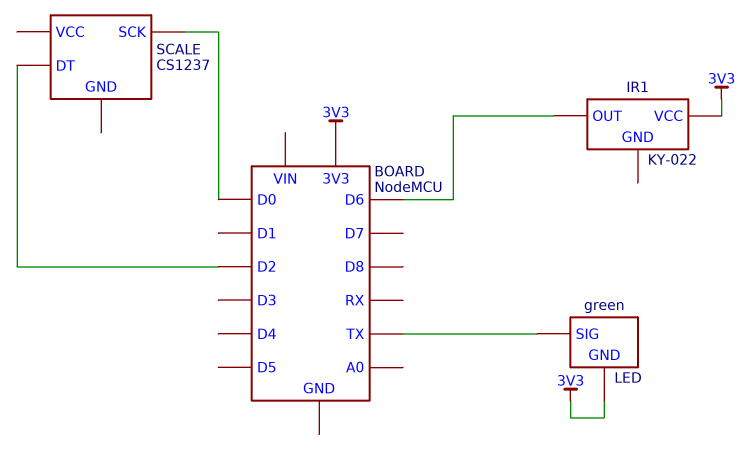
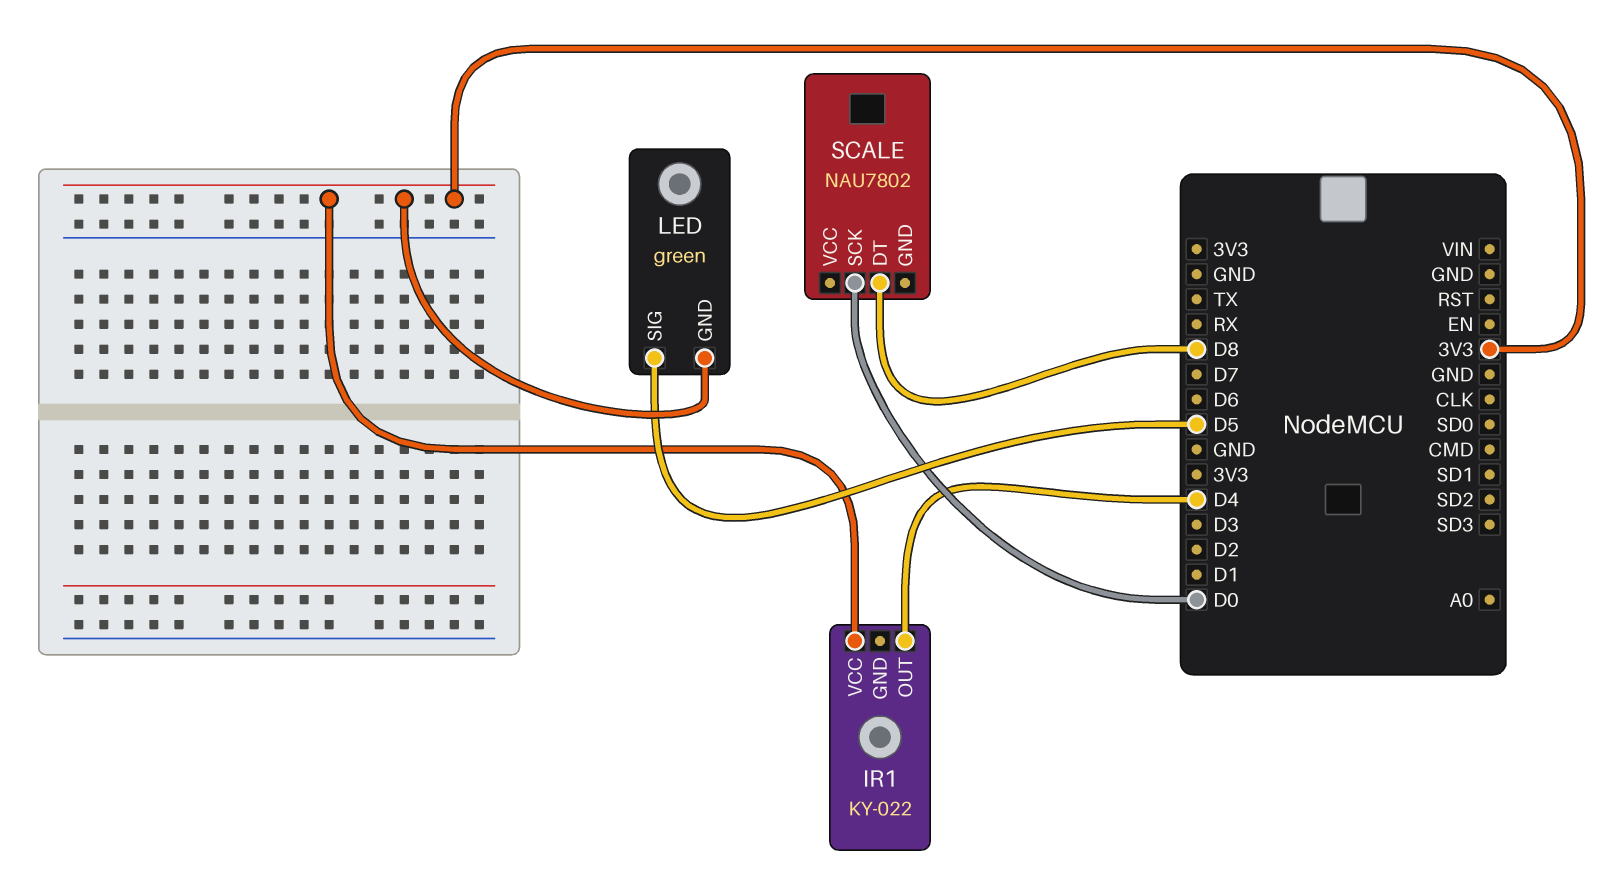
IR1 pin OUT: D6 -> D4
LED pin SIG: TX -> D5
SCALE: CS1237 -> NAU7802
SCALE pin DT: D2 -> D8

